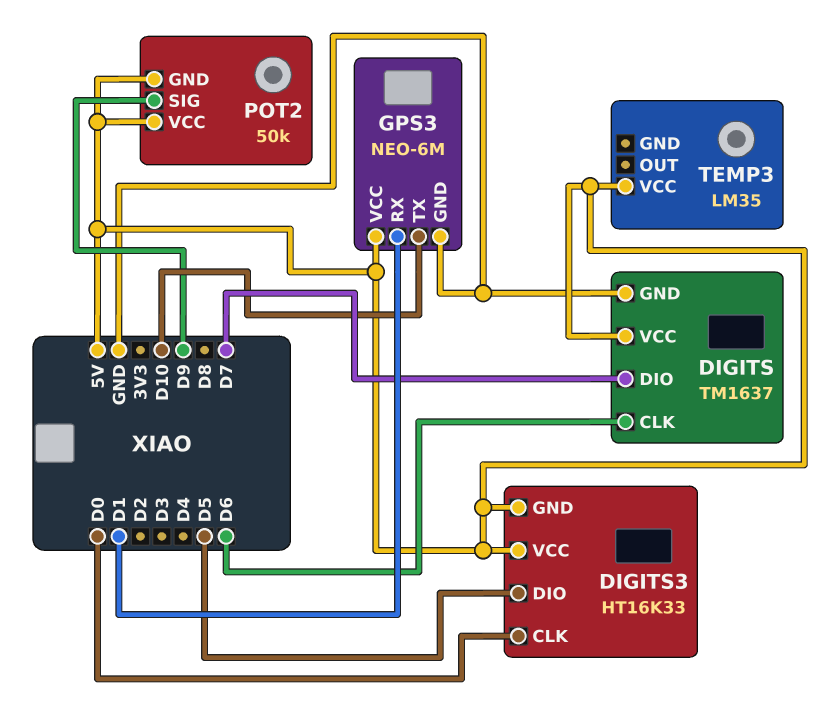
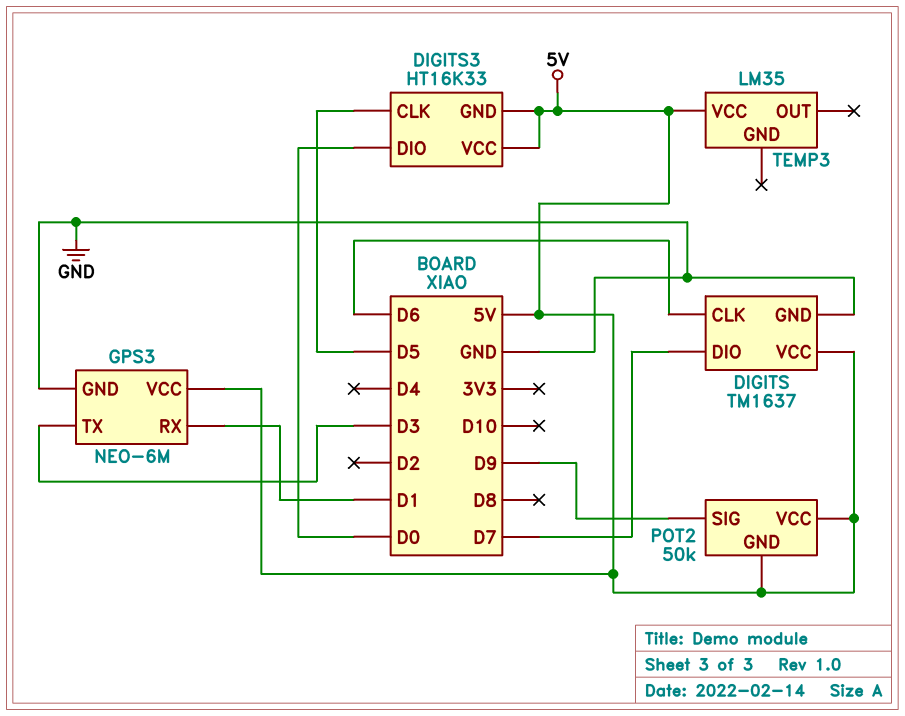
DIGITS3 pin CLK: D0 -> D5
DIGITS3 pin DIO: D5 -> D0
GPS3 pin TX: D10 -> D3

